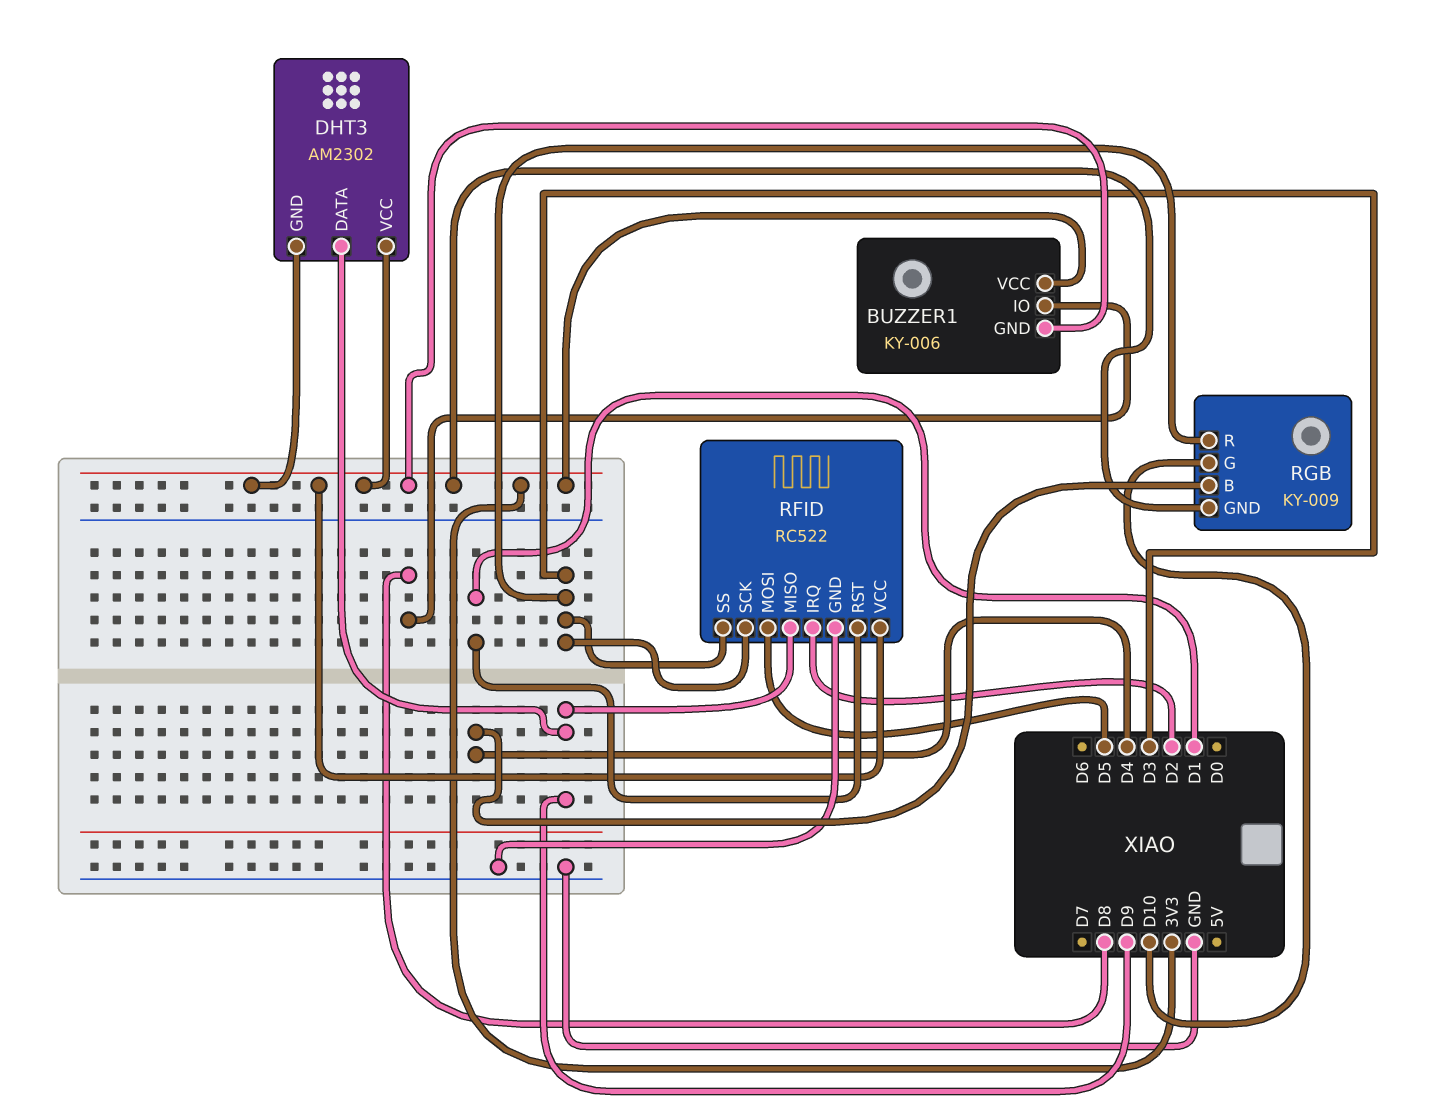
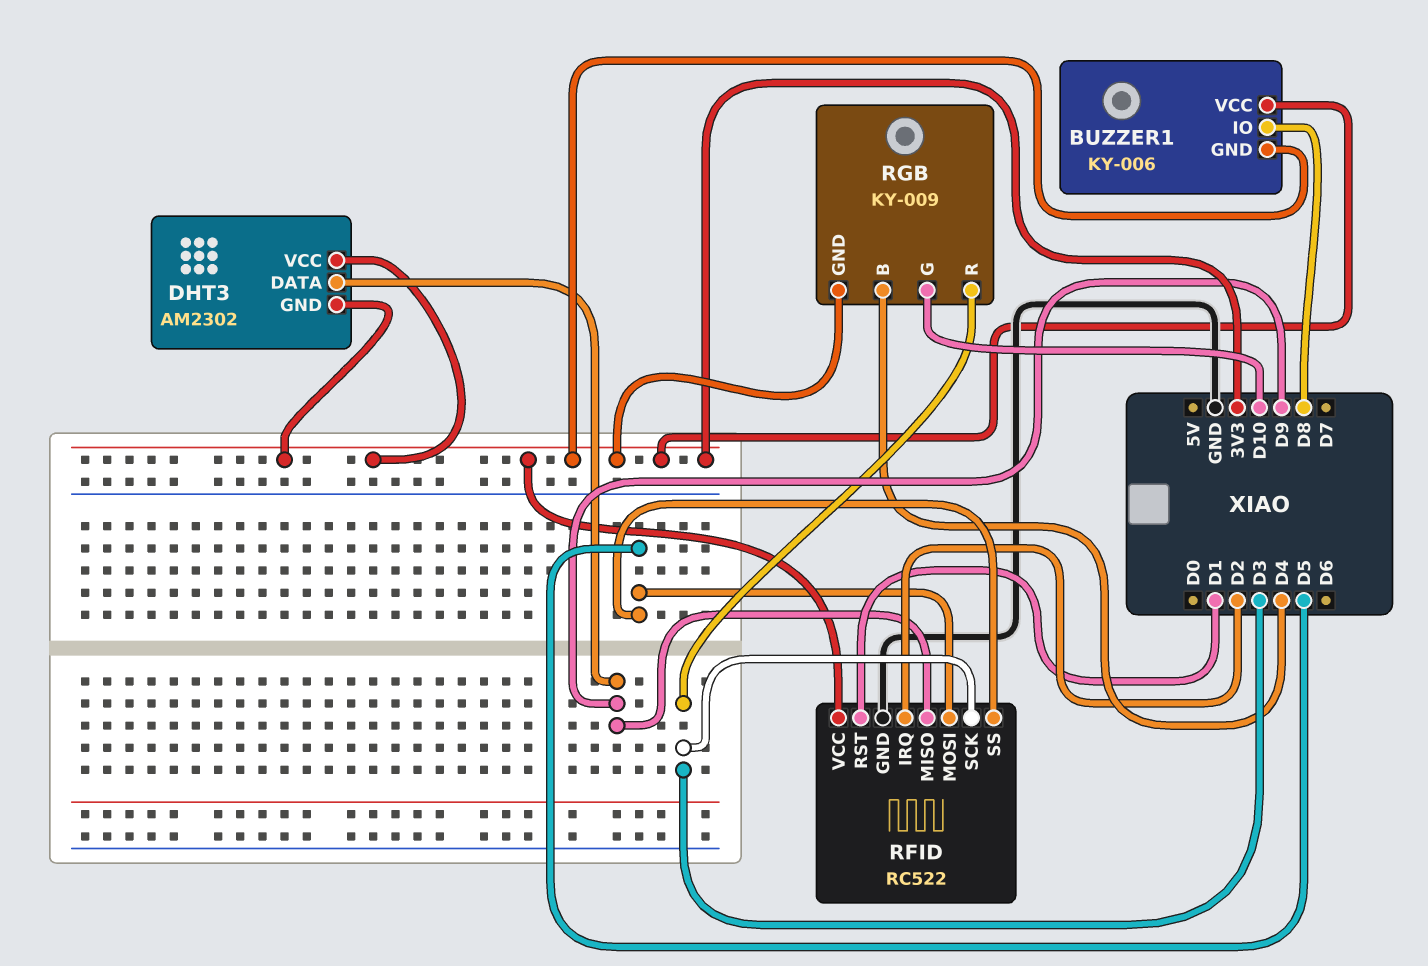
RFID pin SS: D3 -> D5

